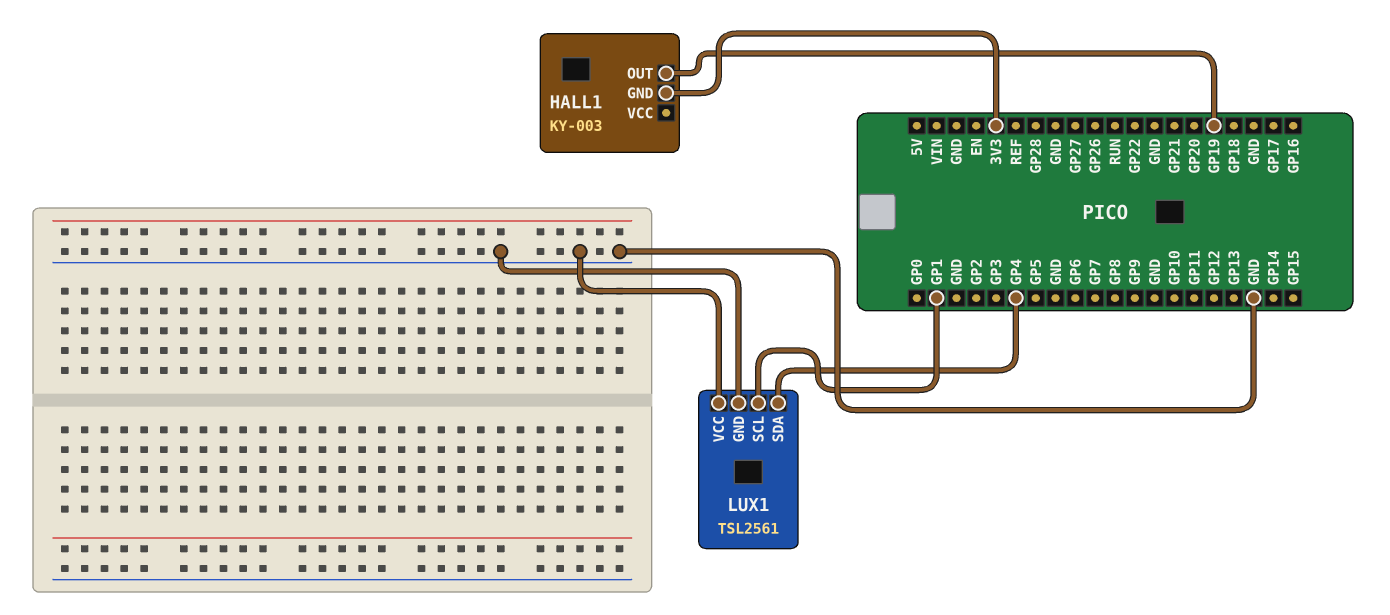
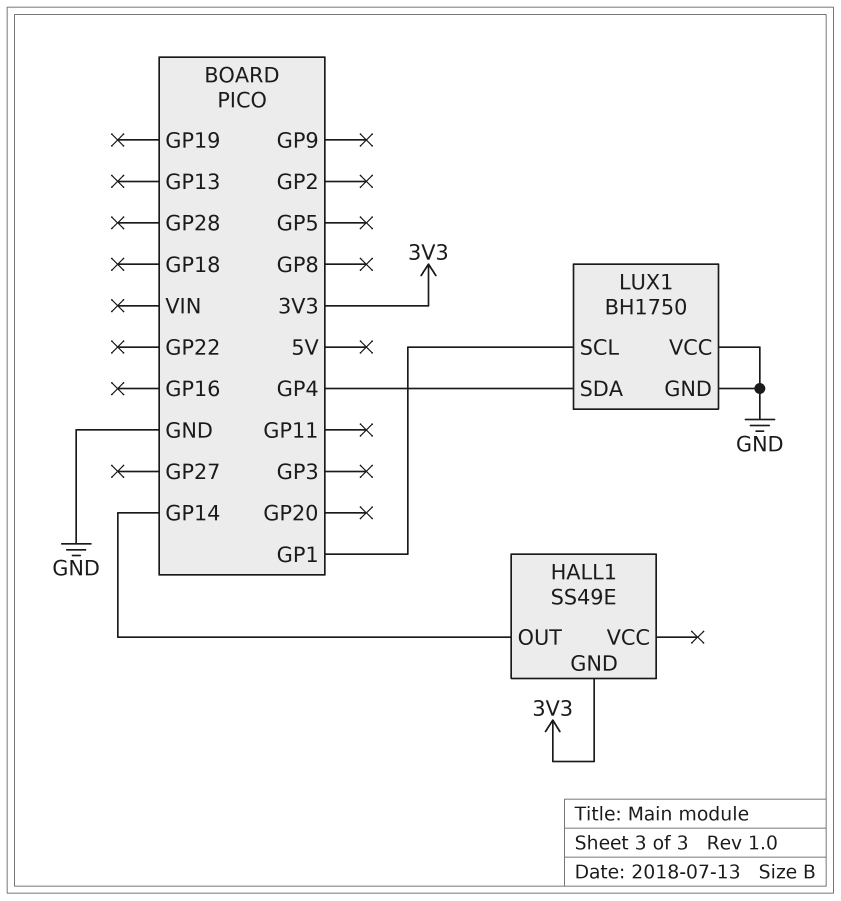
HALL1: KY-003 -> SS49E
HALL1 pin OUT: GP19 -> GP14
LUX1: TSL2561 -> BH1750

